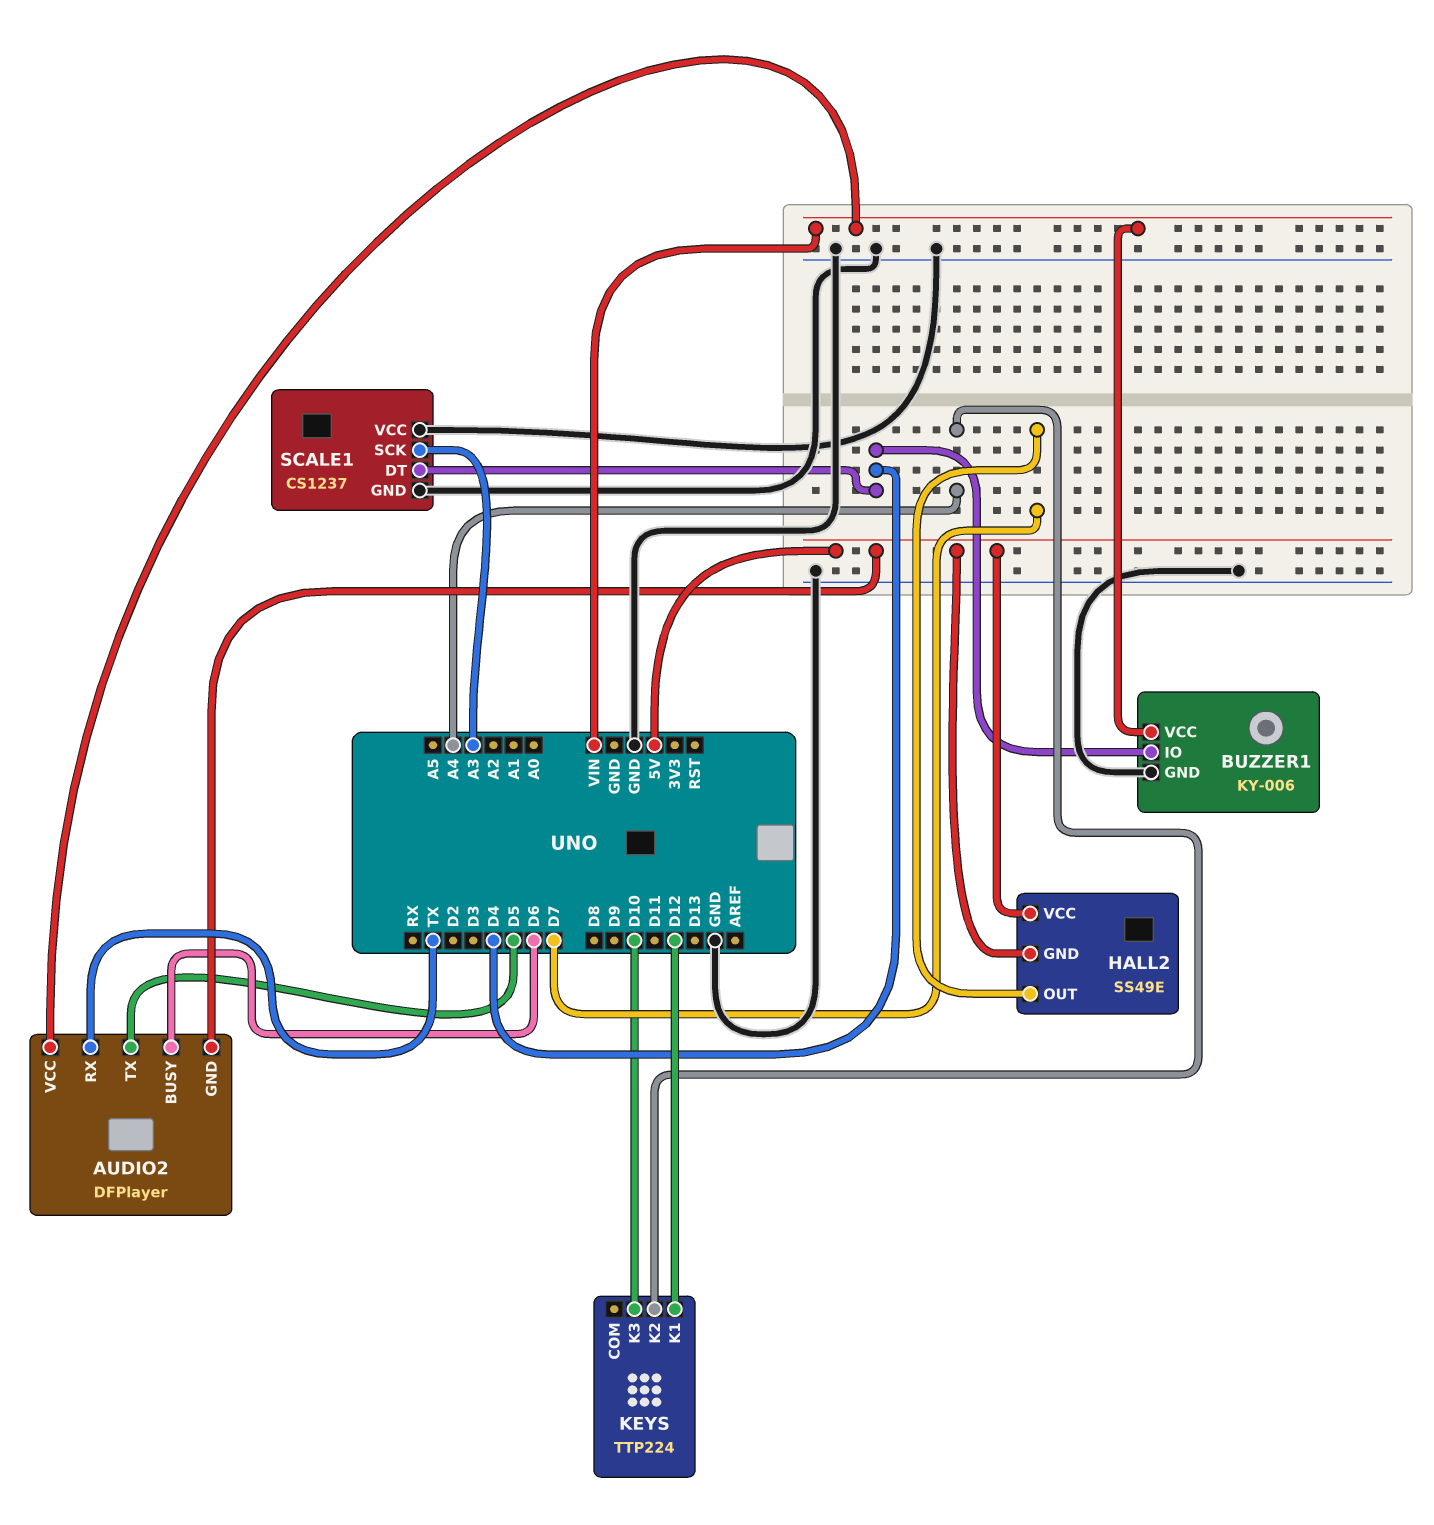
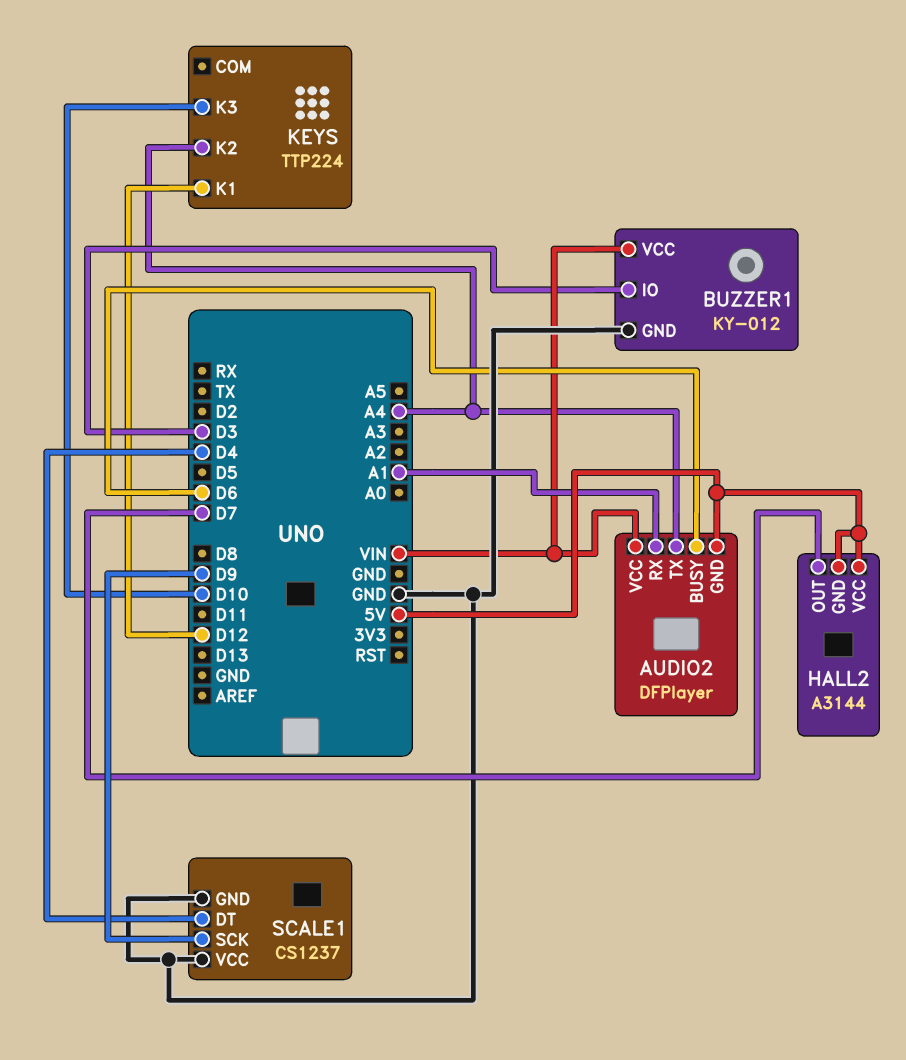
AUDIO2 pin RX: TX -> A1
AUDIO2 pin TX: D5 -> A4
BUZZER1: KY-006 -> KY-012
BUZZER1 pin IO: D4 -> D3
HALL2: SS49E -> A3144
SCALE1 pin SCK: A3 -> D9

